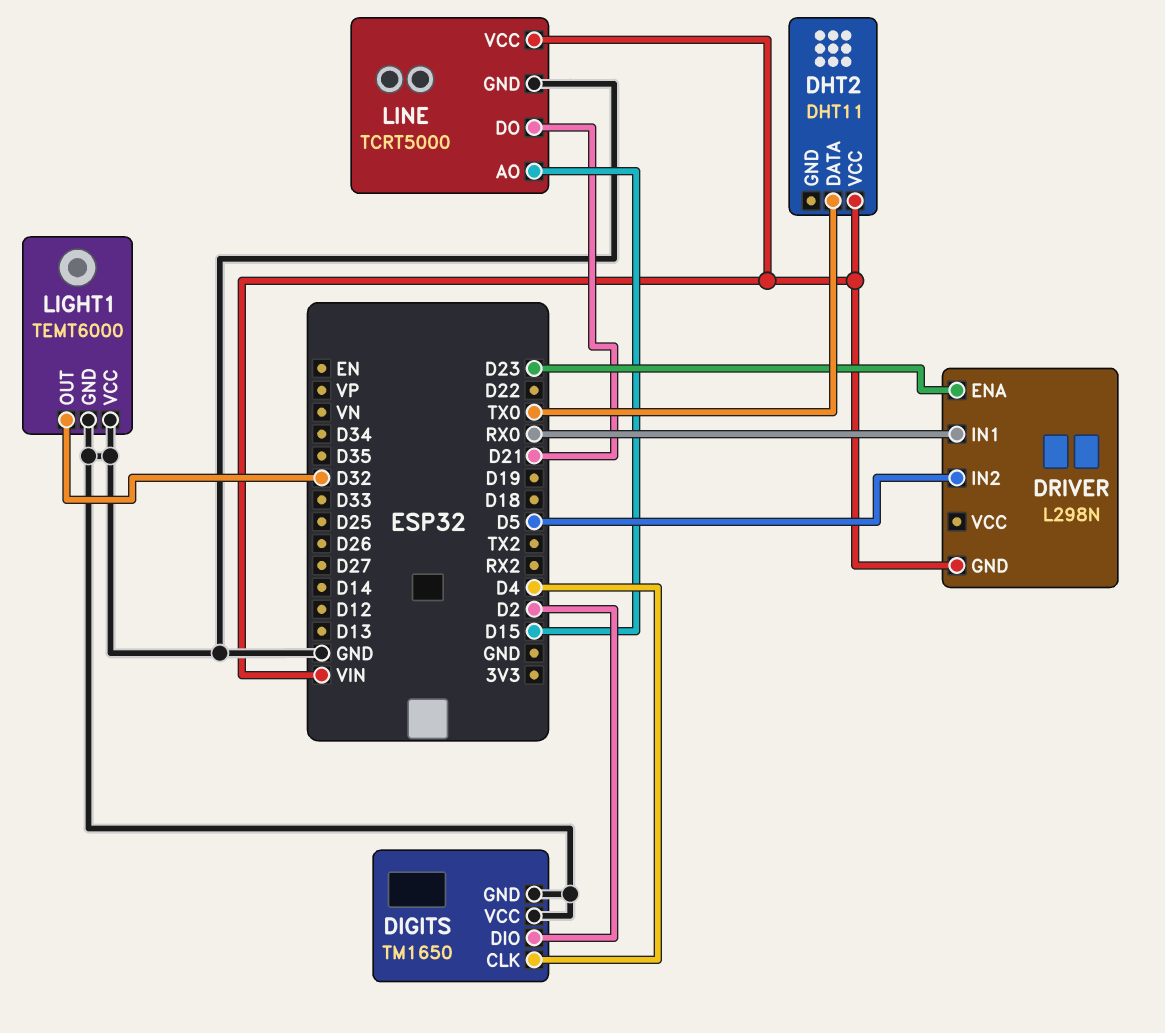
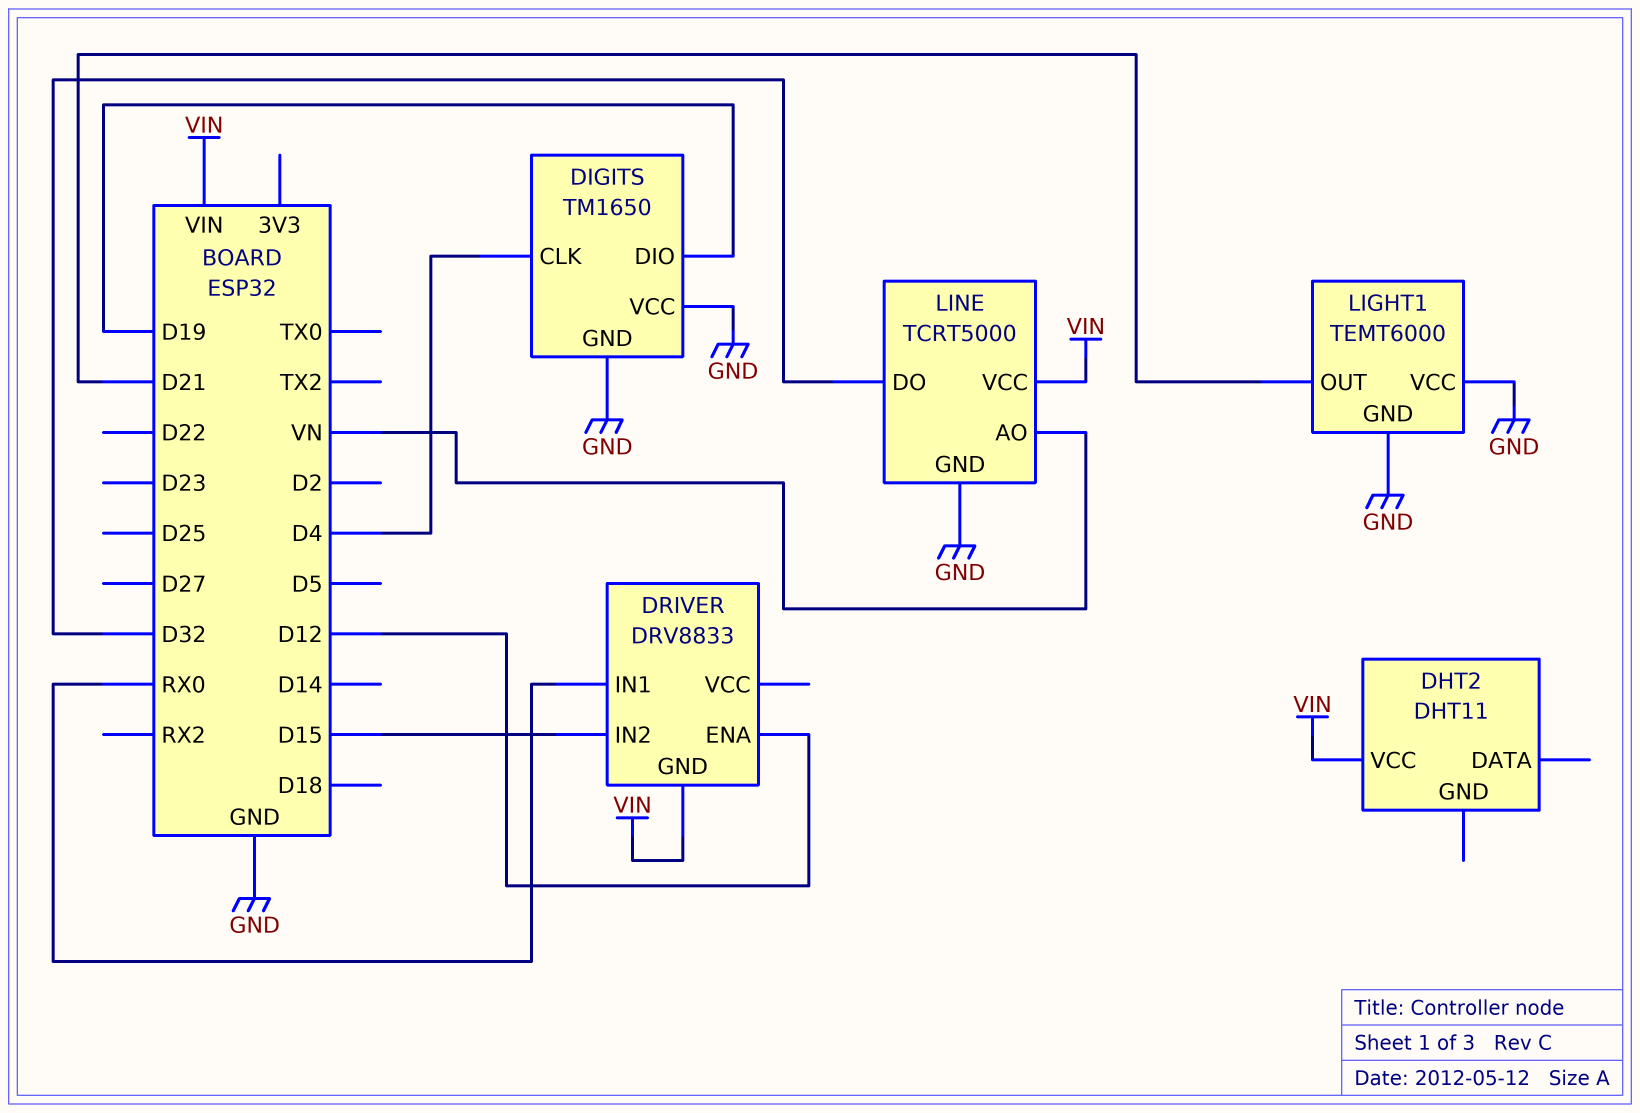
DHT2 pin DATA: TX0 -> none
DIGITS pin DIO: D2 -> D19
DRIVER: L298N -> DRV8833
DRIVER pin ENA: D23 -> D12
DRIVER pin IN2: D5 -> D15
LIGHT1 pin OUT: D32 -> D21
LINE pin AO: D15 -> VN
LINE pin DO: D21 -> D32

